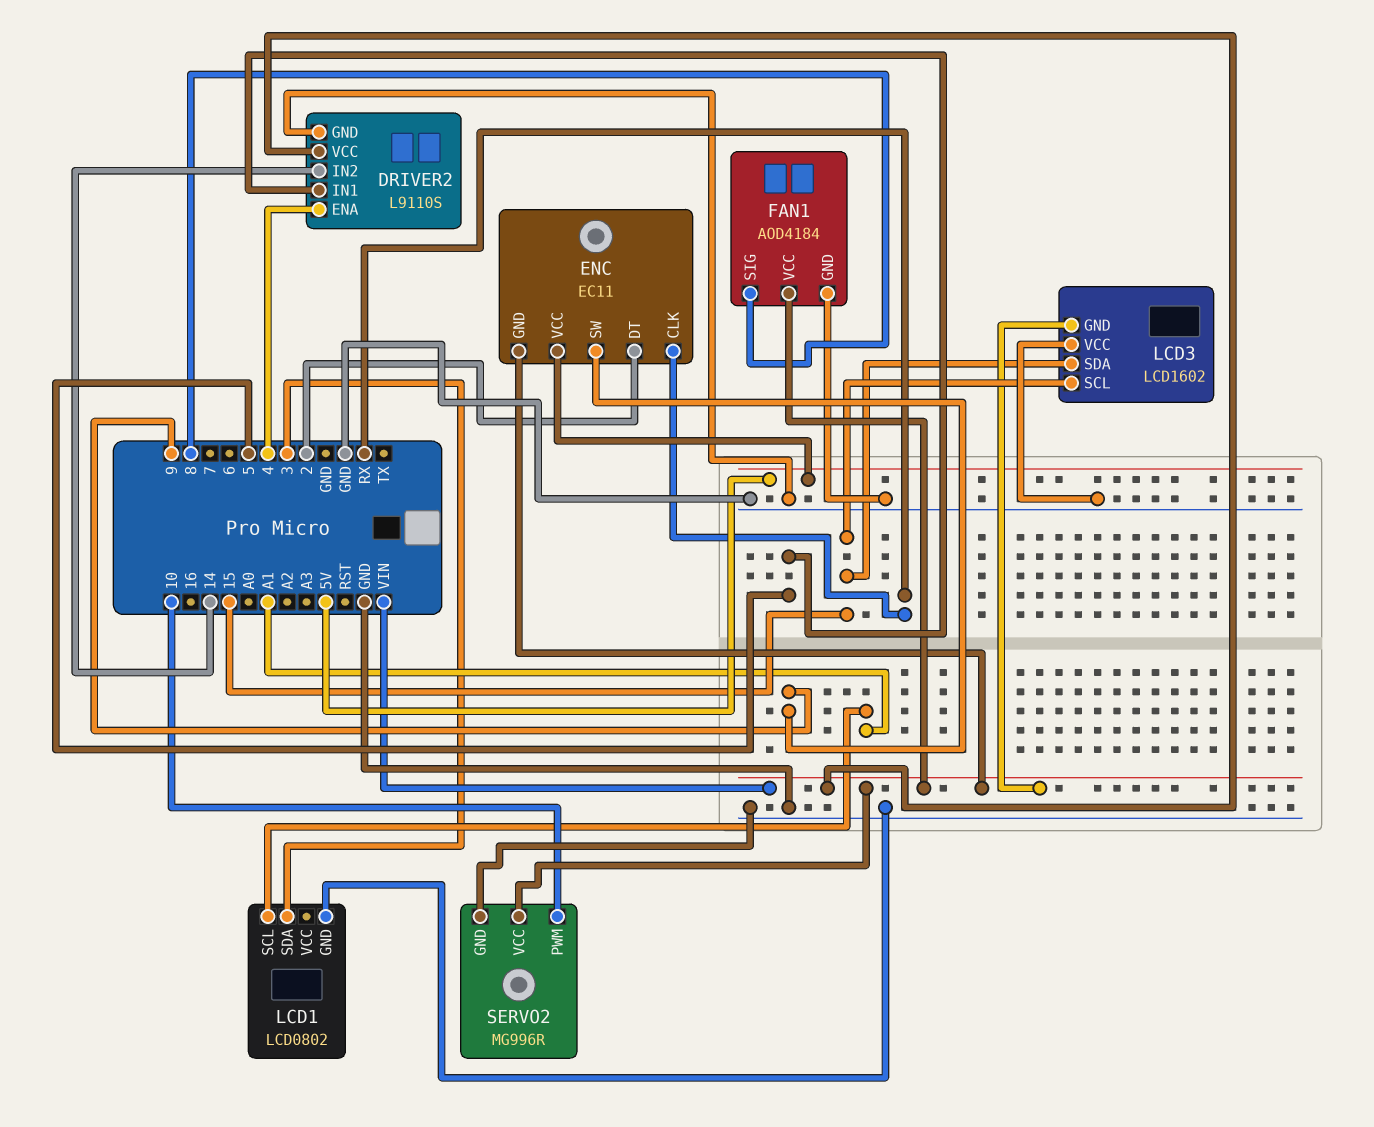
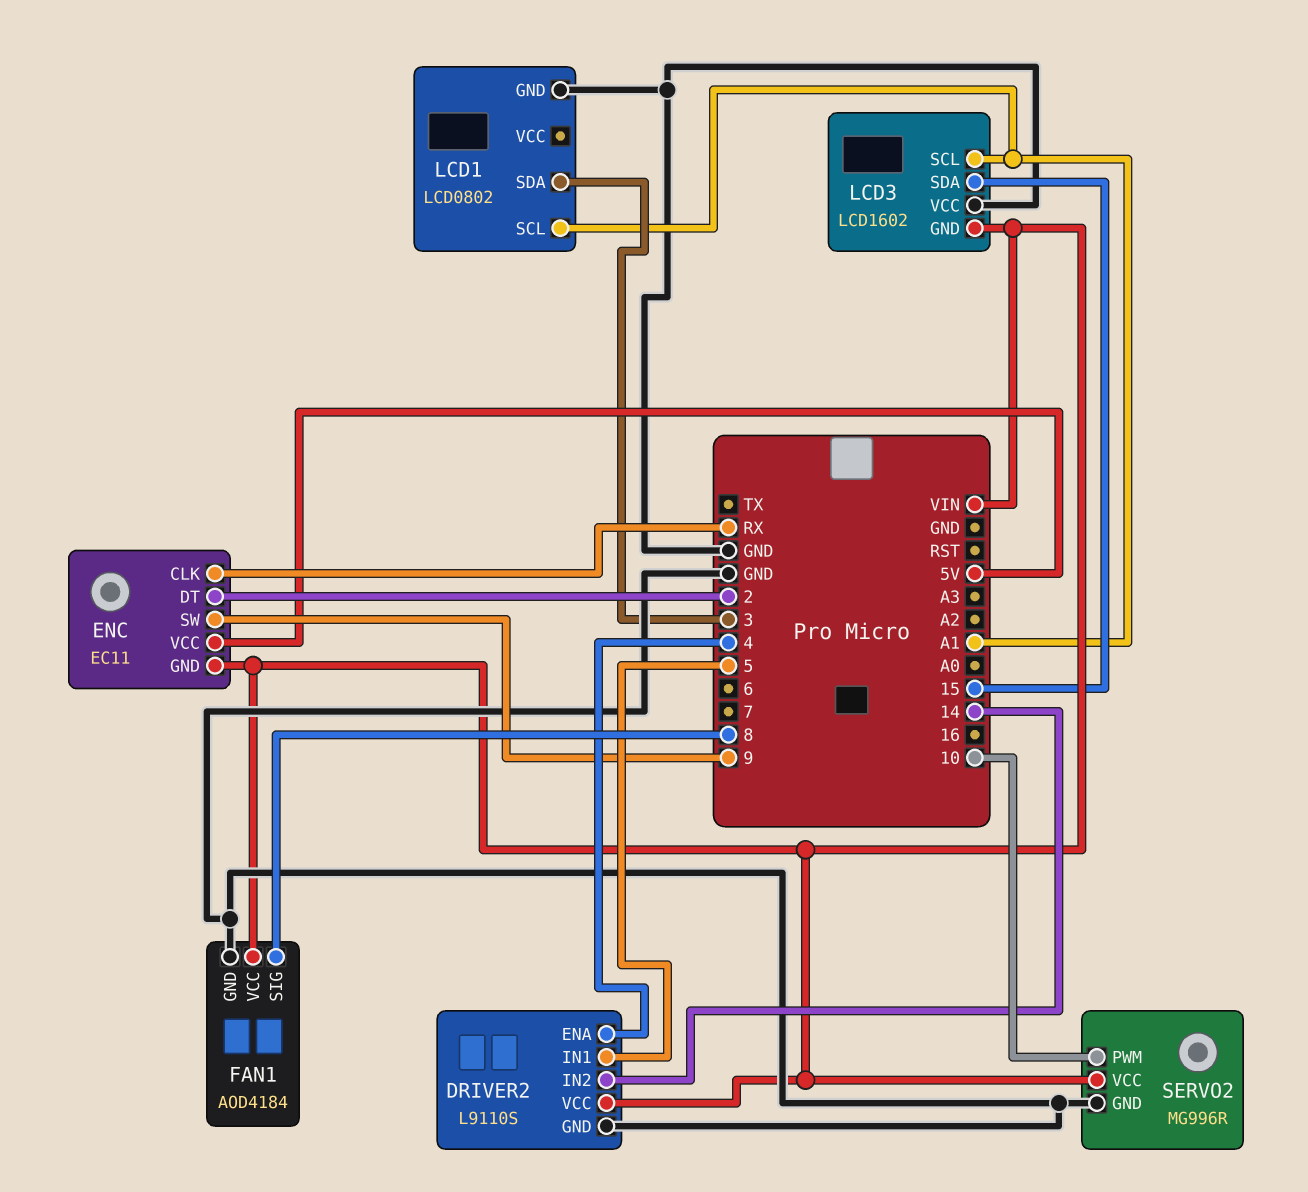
LCD3 pin SCL: 15 -> A1

